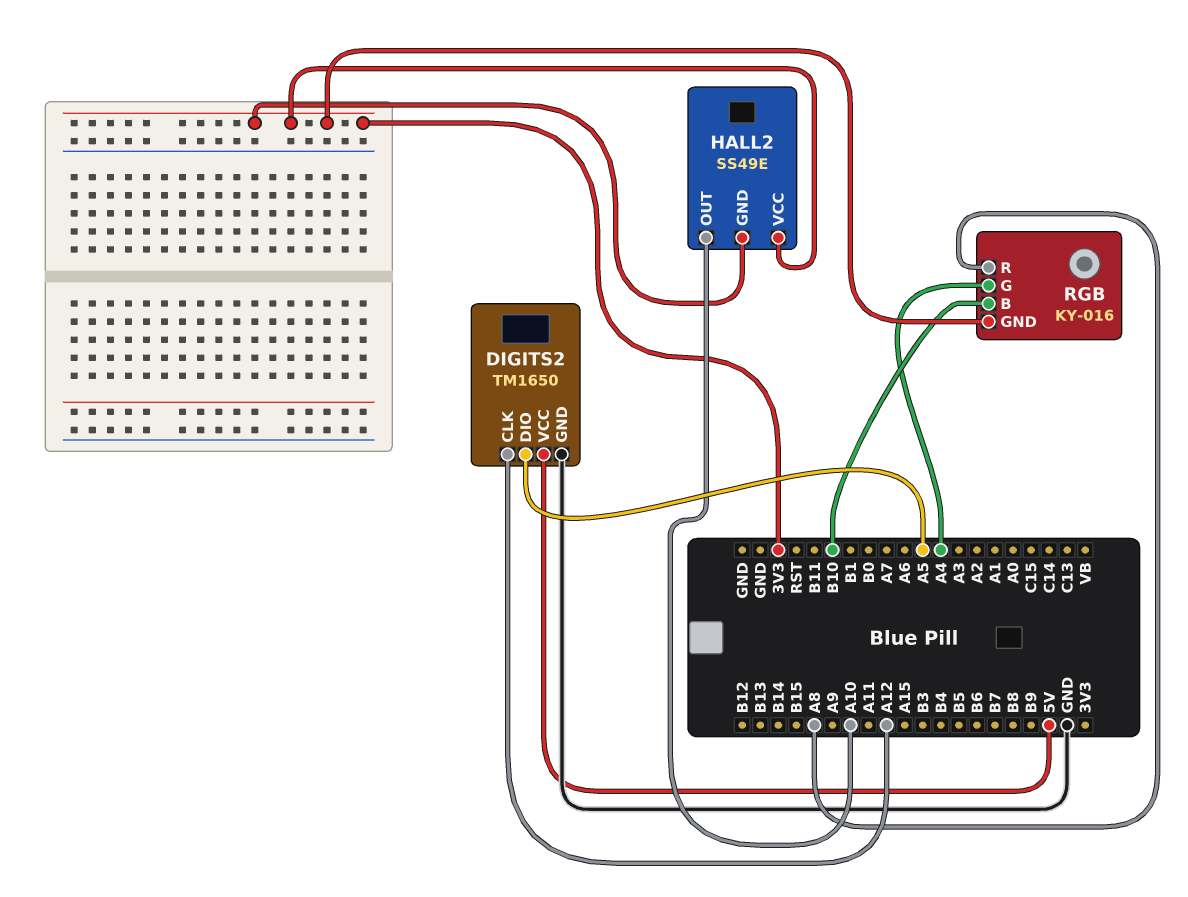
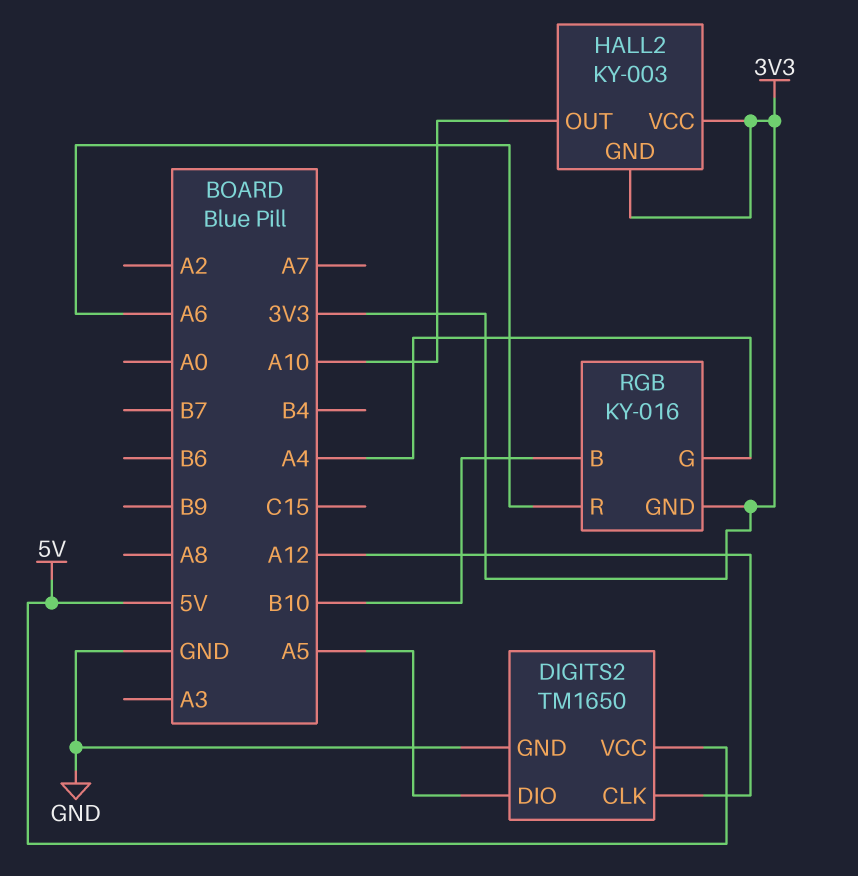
HALL2: SS49E -> KY-003
RGB pin R: A8 -> A6

